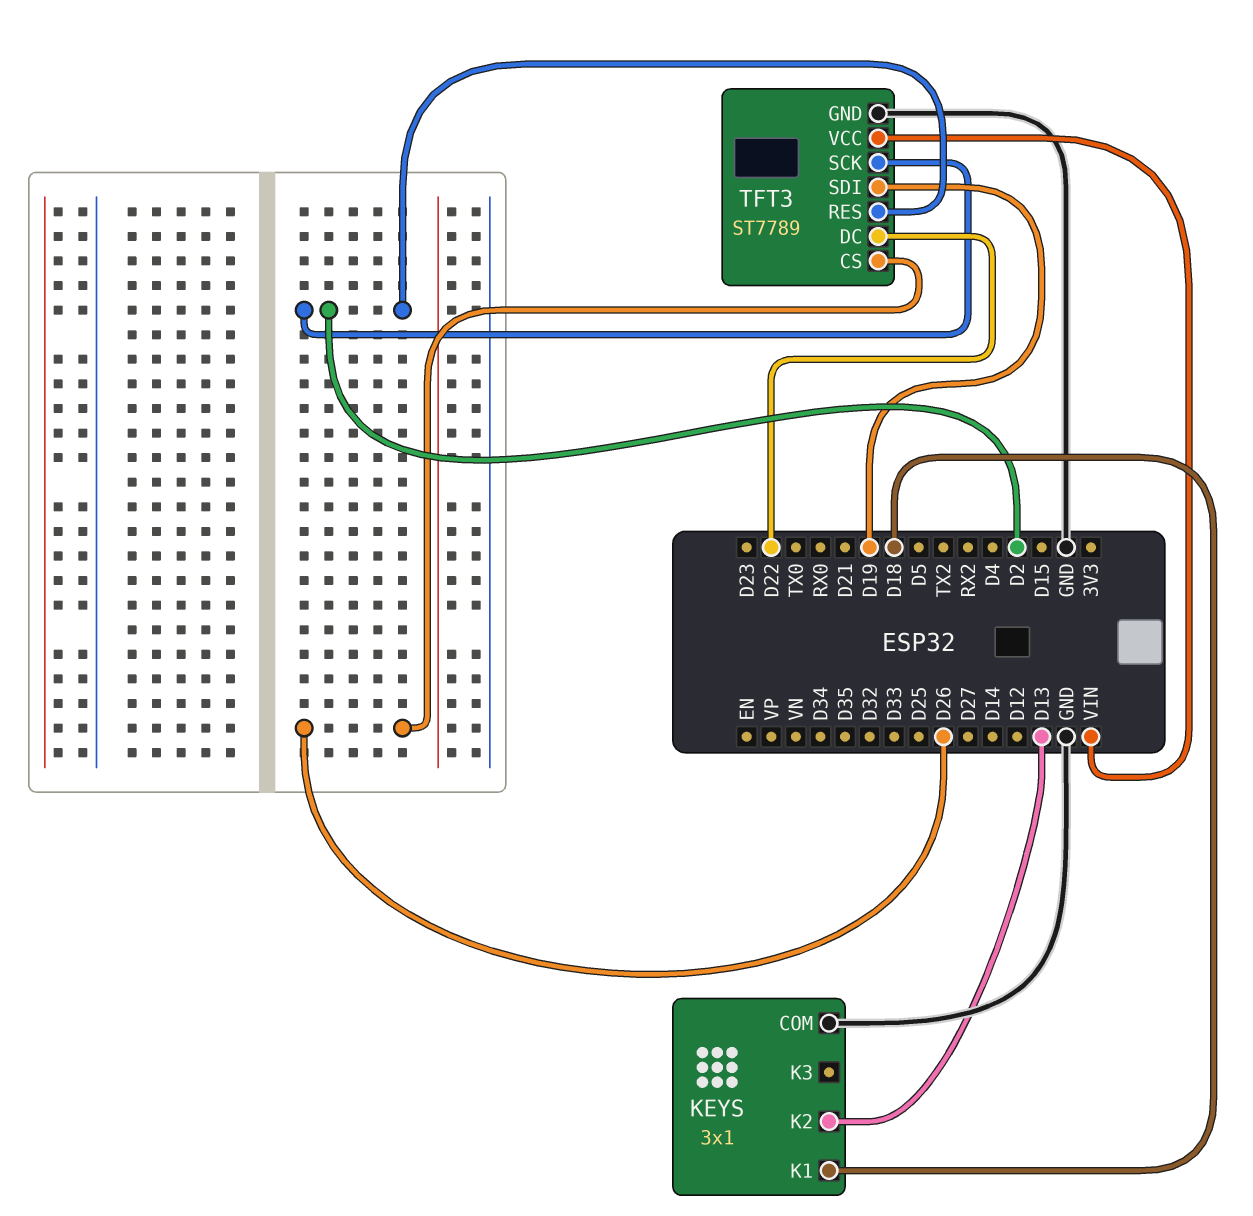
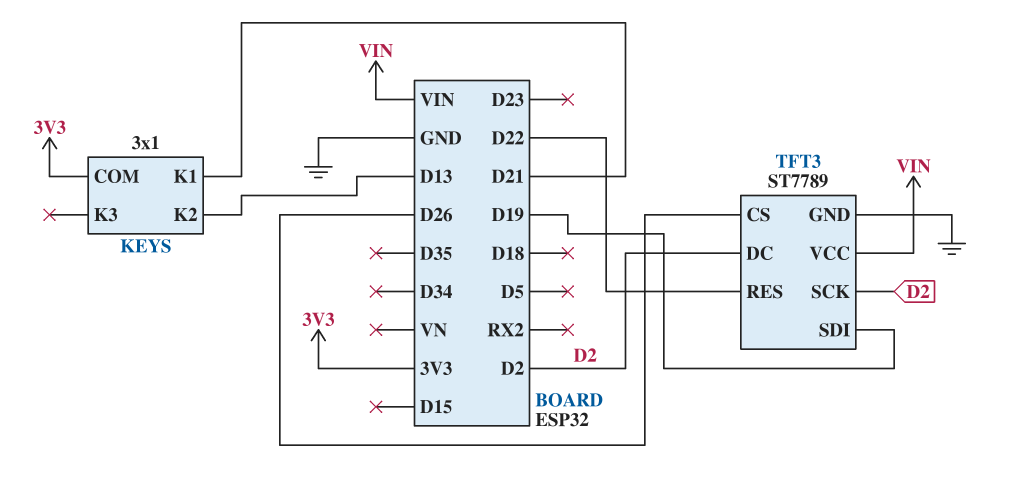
KEYS pin COM: GND -> 3V3
KEYS pin K1: D18 -> D21
TFT3 pin DC: D22 -> D2
TFT3 pin RES: D2 -> D22

